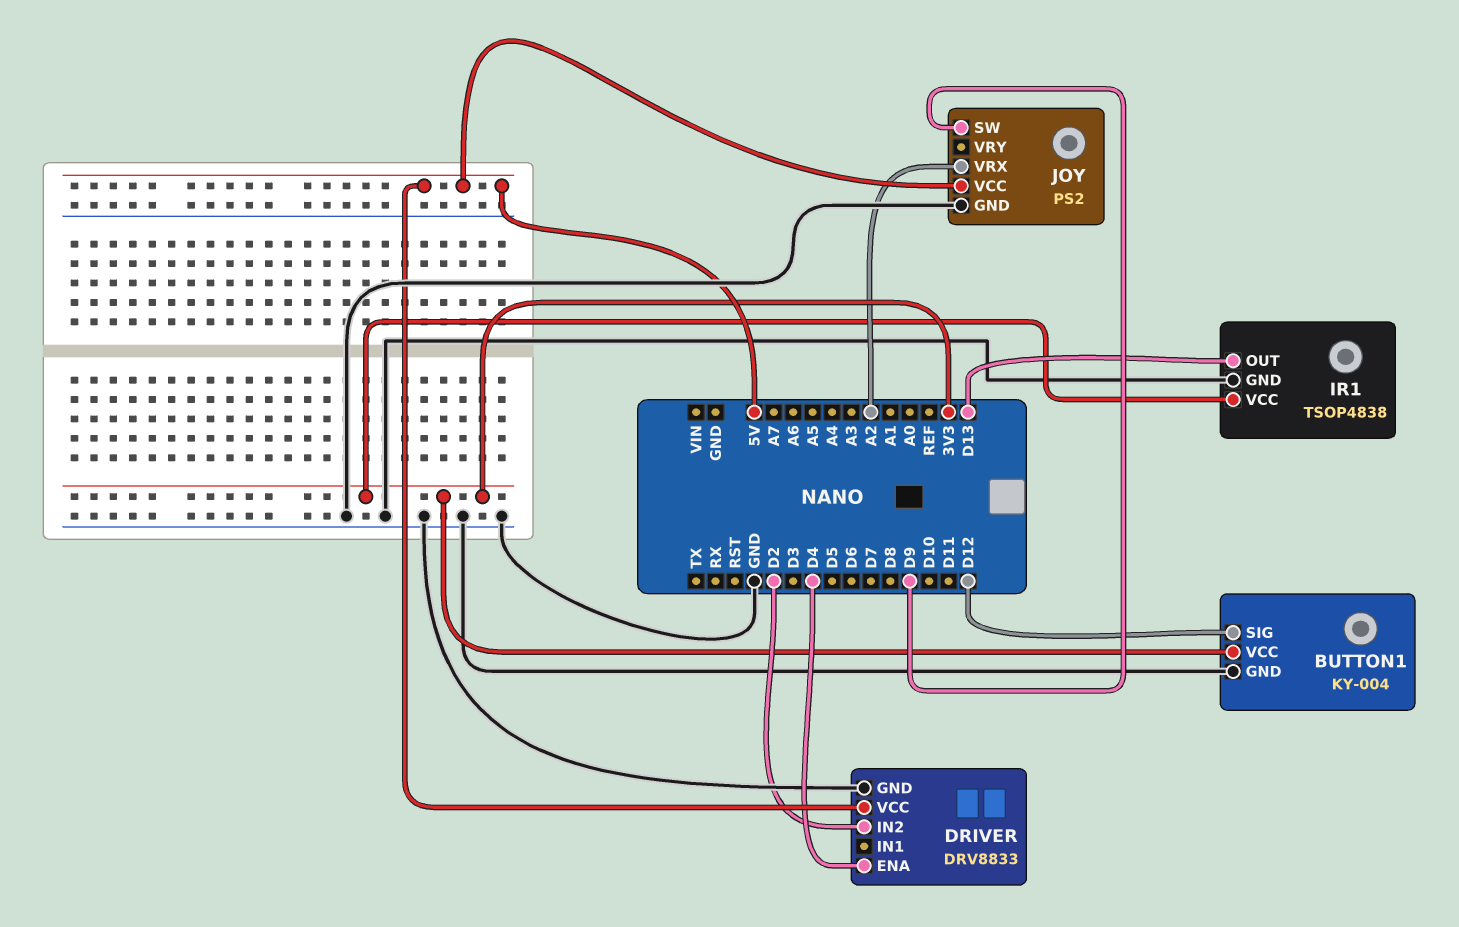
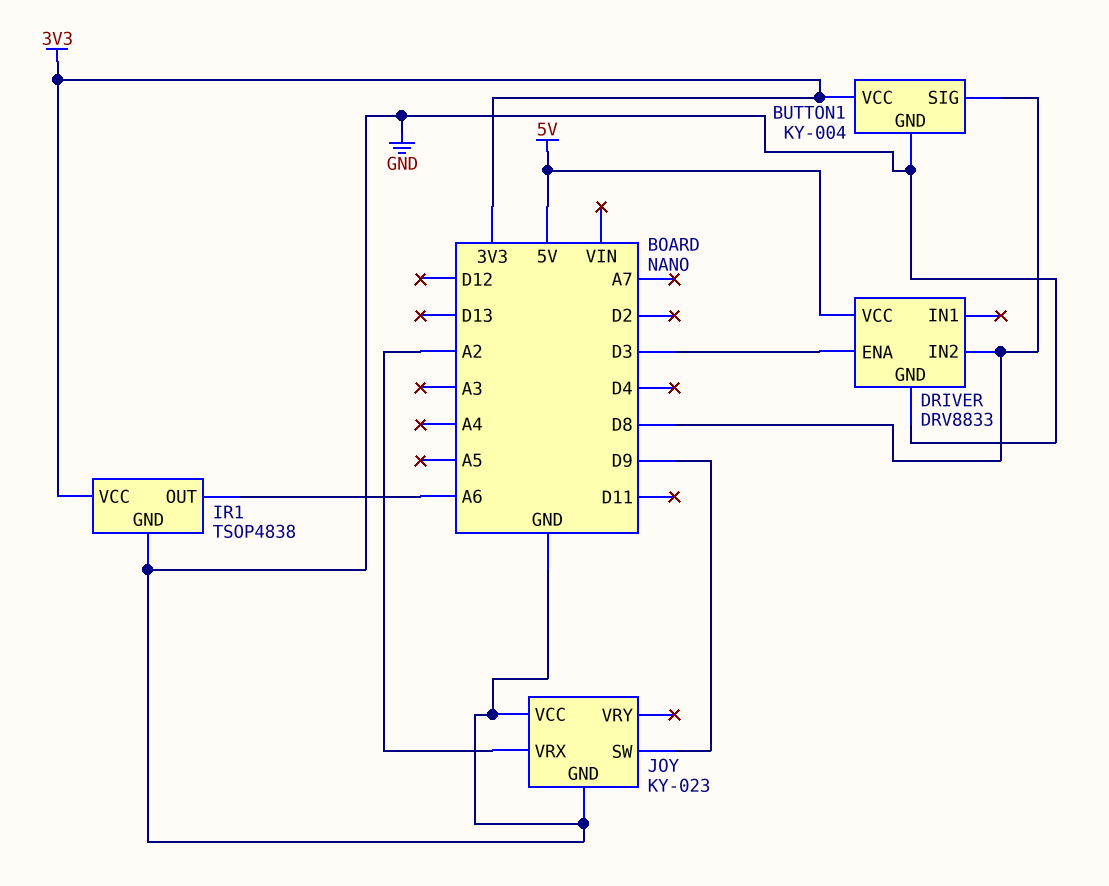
BUTTON1 pin SIG: D12 -> D8
DRIVER pin ENA: D4 -> D3
DRIVER pin IN2: D2 -> D8
IR1 pin OUT: D13 -> A6
JOY: PS2 -> KY-023
JOY pin VCC: 5V -> GND

